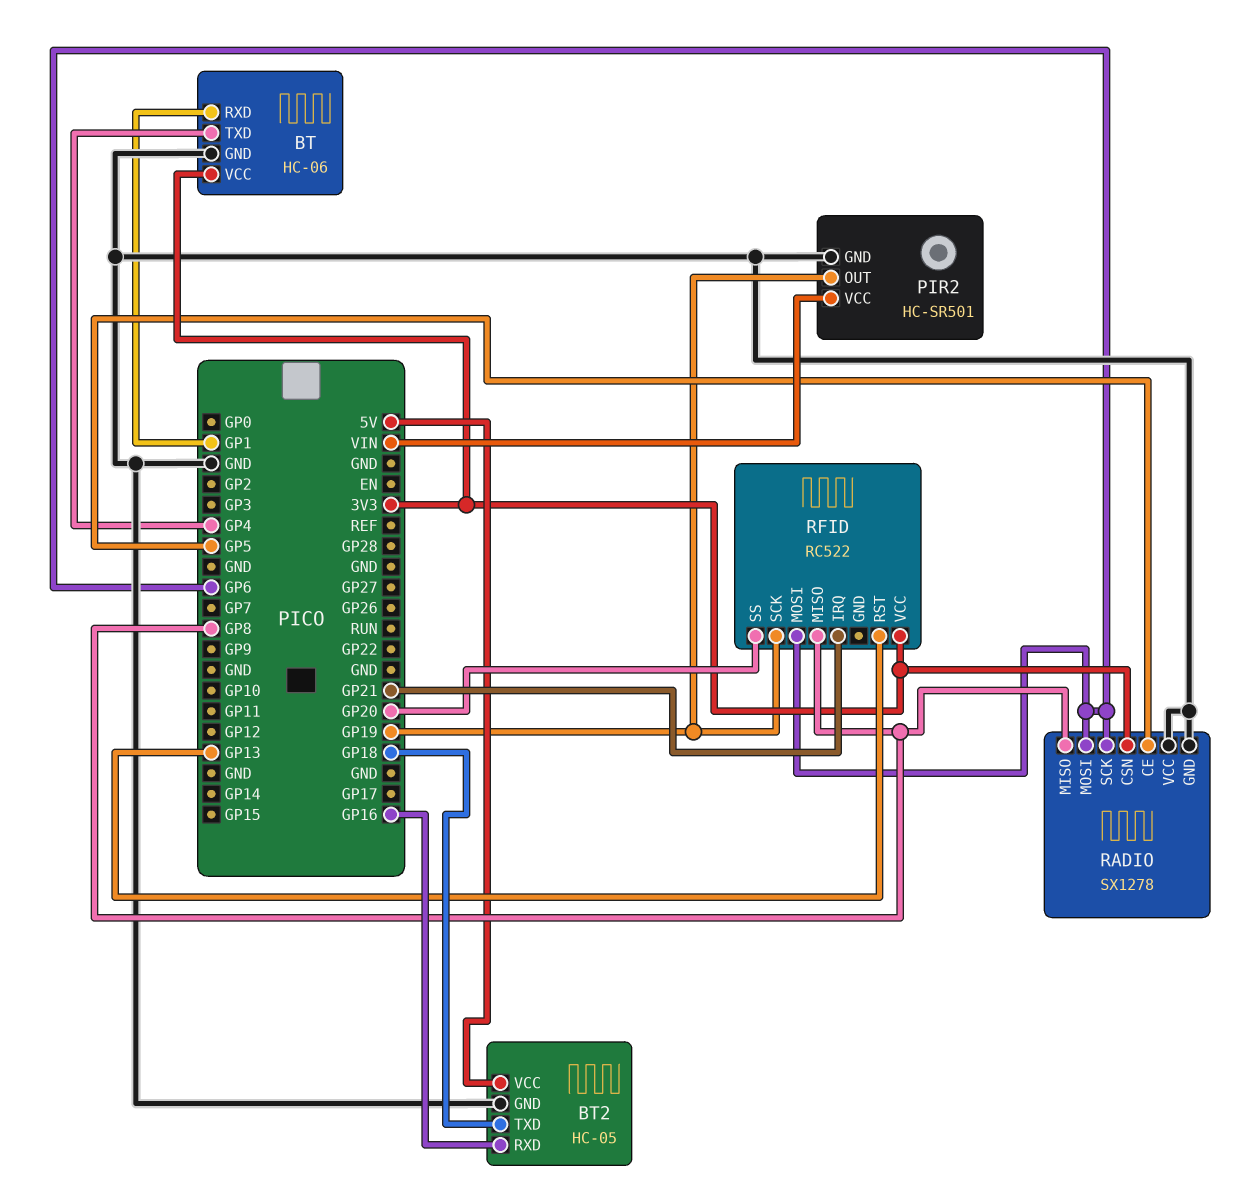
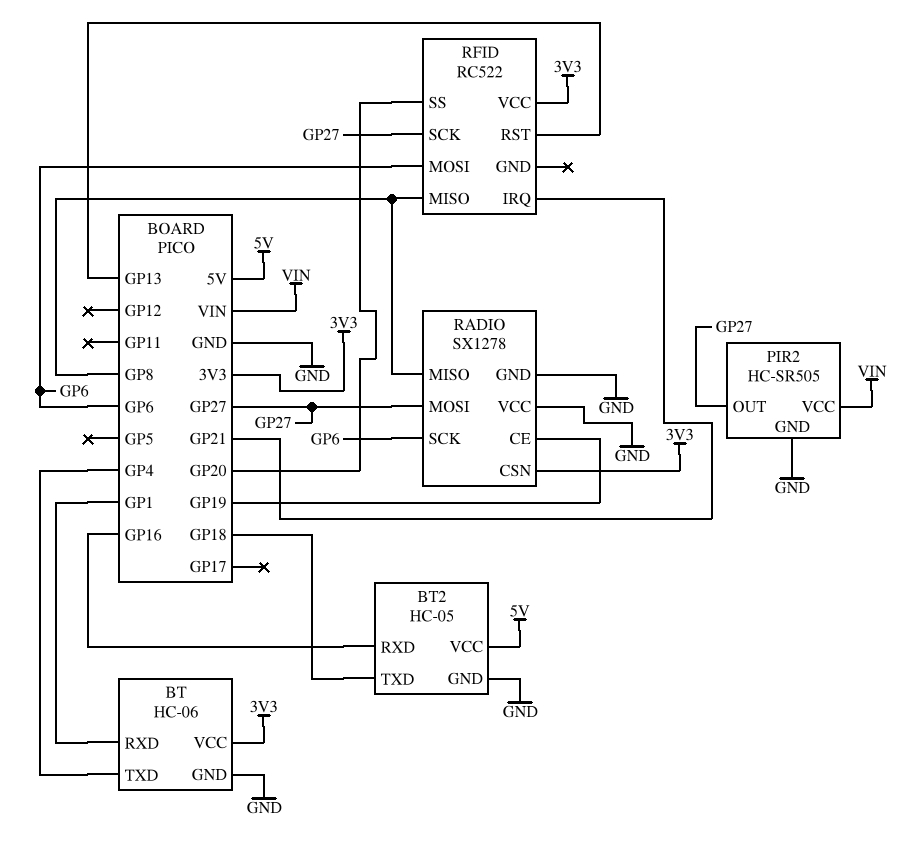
PIR2: HC-SR501 -> HC-SR505
PIR2 pin OUT: GP19 -> GP27
RADIO pin CE: GP5 -> GP19
RADIO pin MOSI: GP6 -> GP27
RFID pin SCK: GP19 -> GP27

